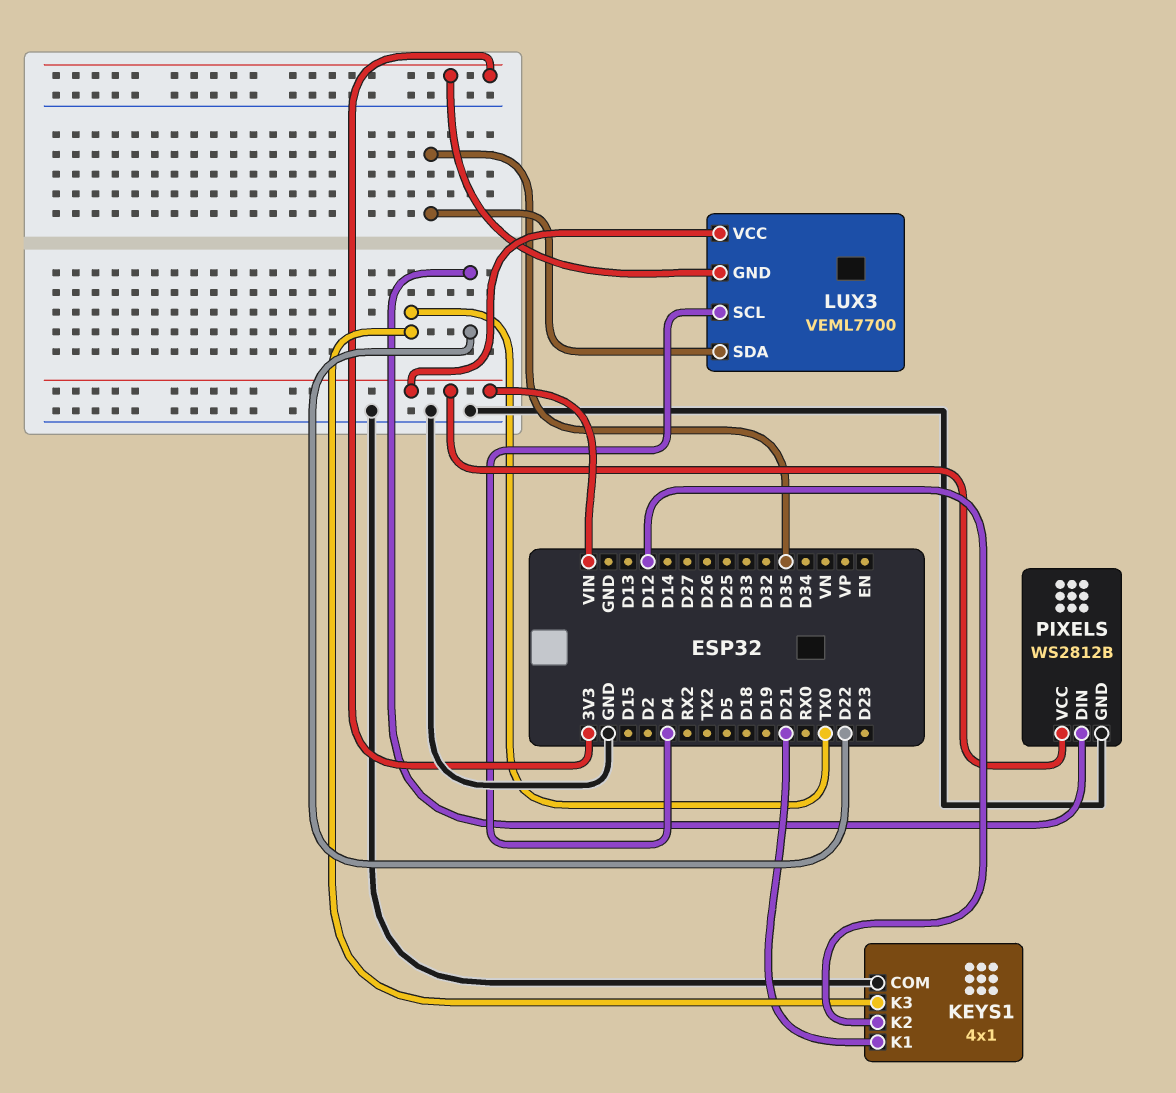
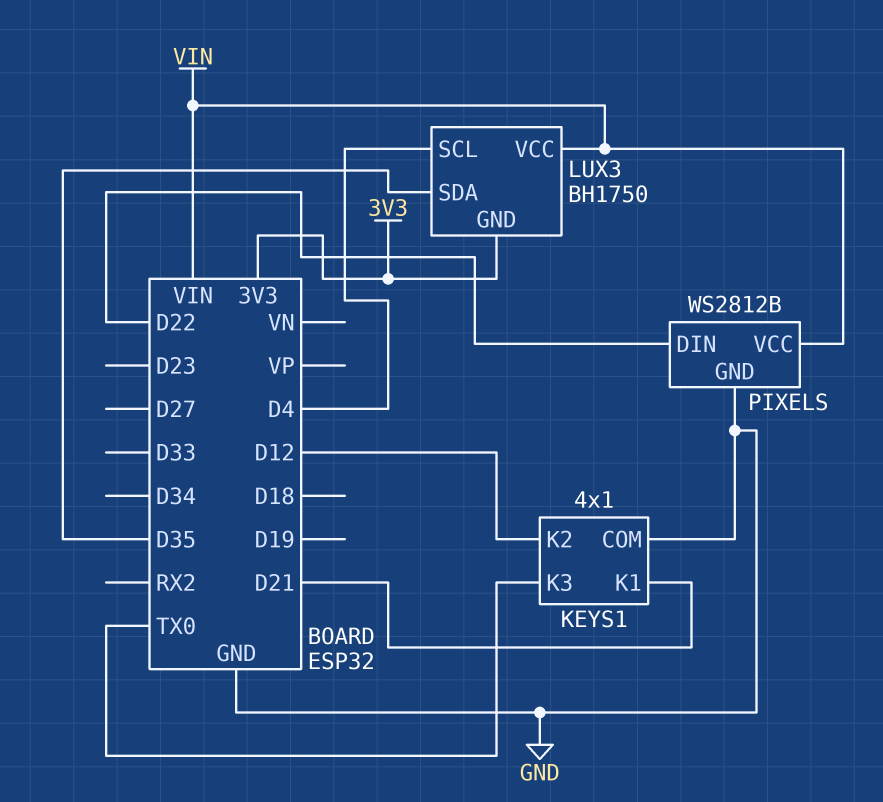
LUX3: VEML7700 -> BH1750

